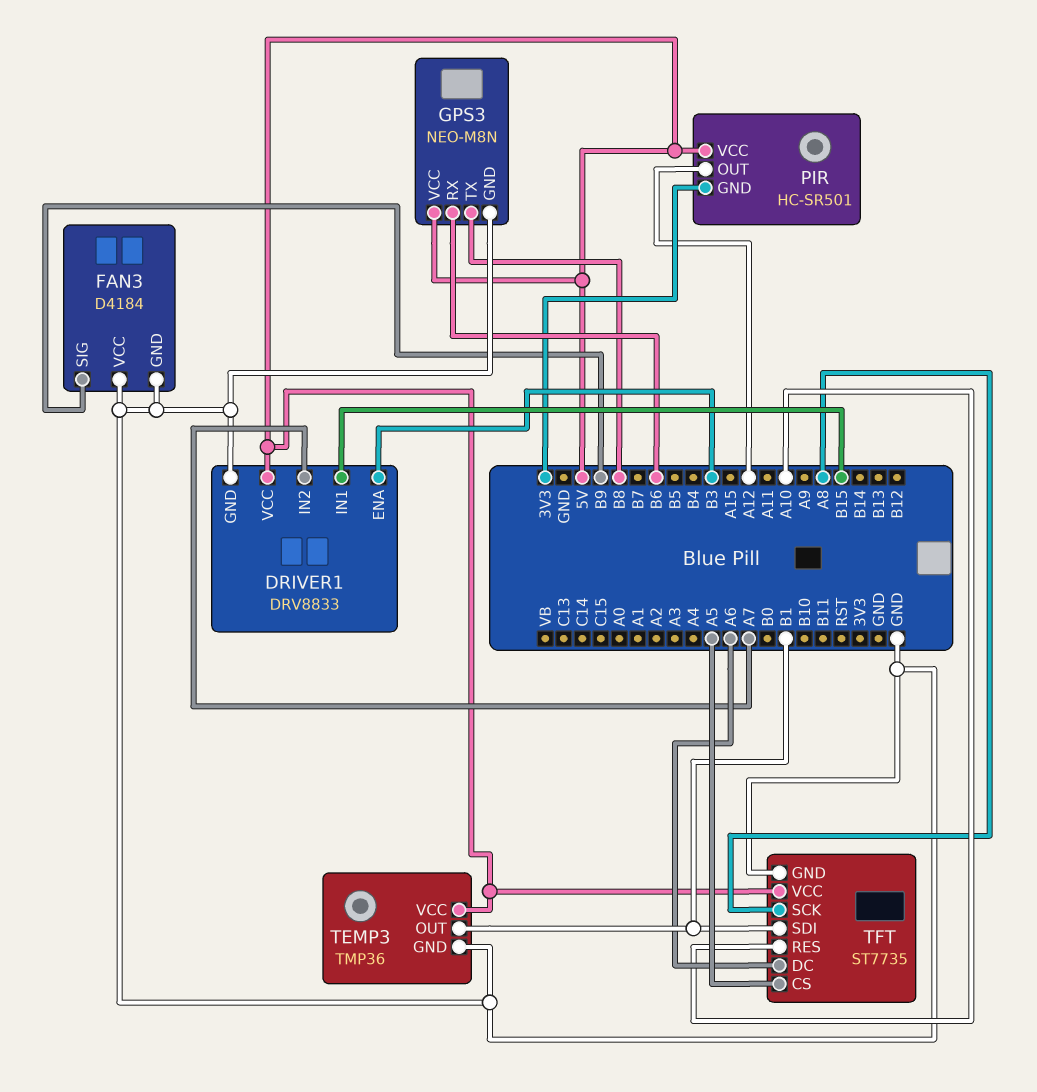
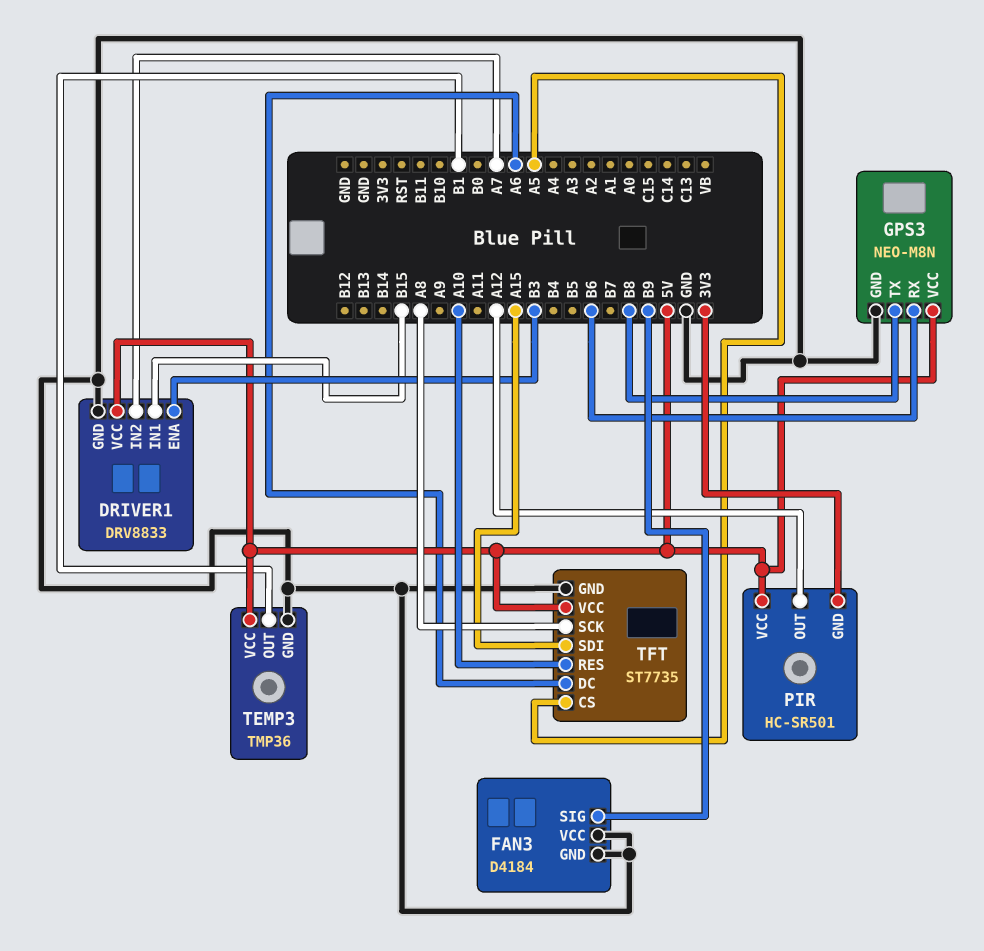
TFT pin SDI: B1 -> A15

